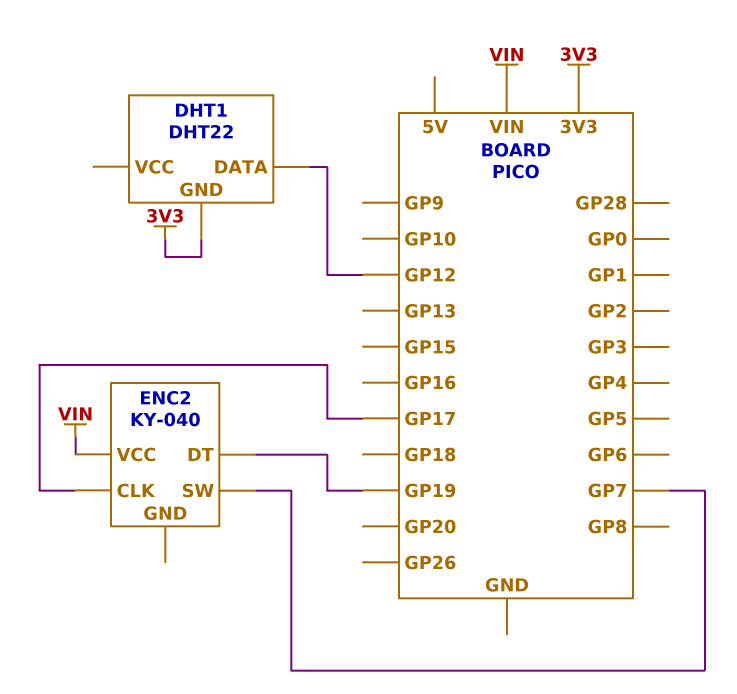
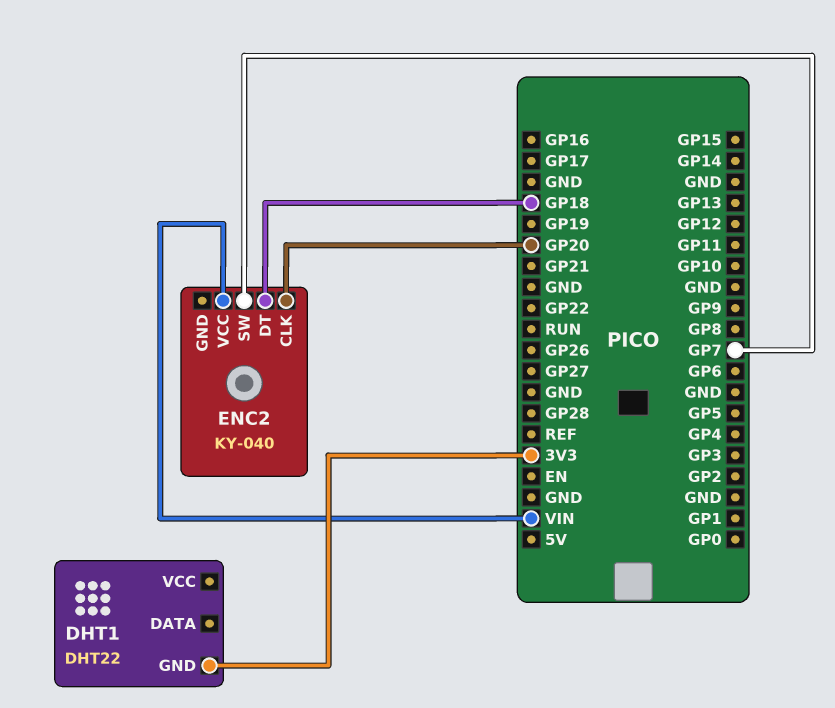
DHT1 pin DATA: GP12 -> none
ENC2 pin CLK: GP17 -> GP20
ENC2 pin DT: GP19 -> GP18

